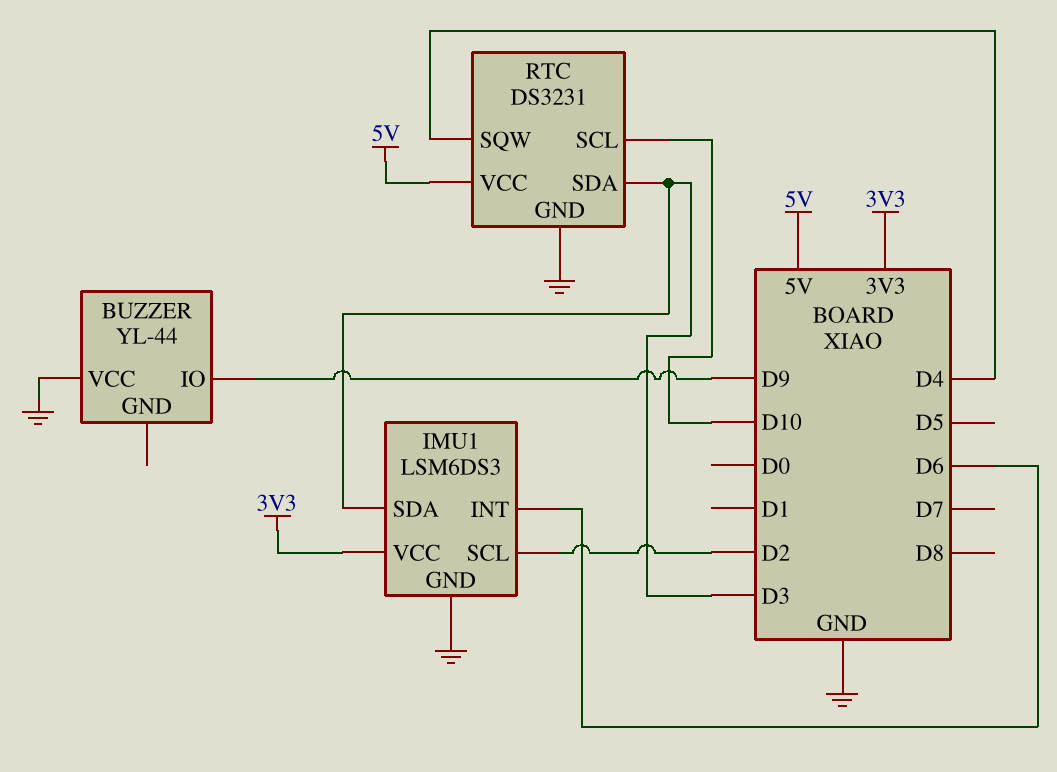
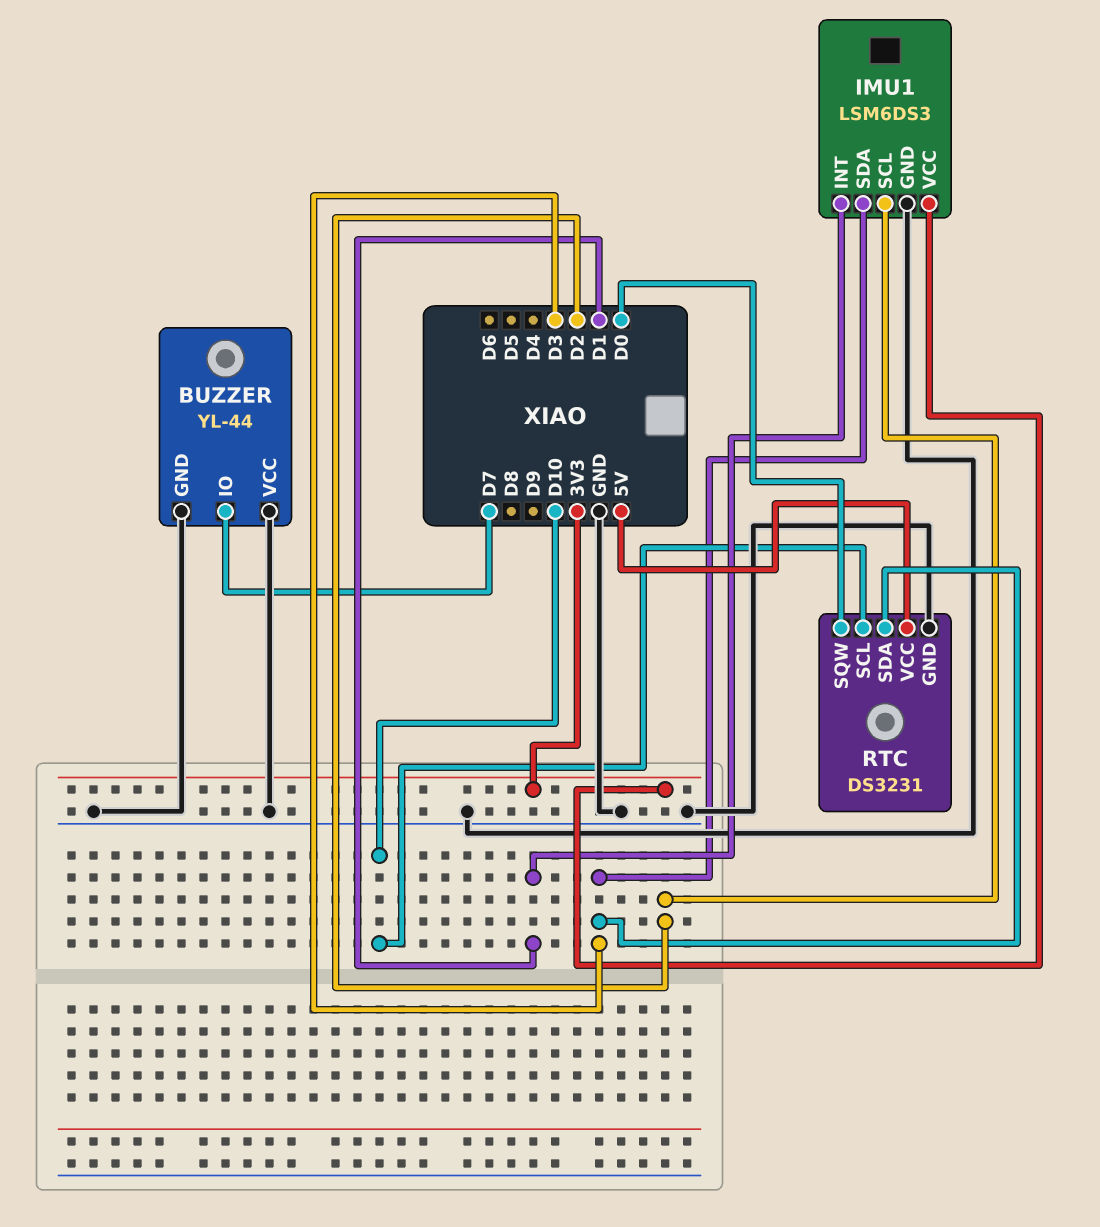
BUZZER pin GND: none -> GND
BUZZER pin IO: D9 -> D7
IMU1 pin INT: D6 -> D1
RTC pin SQW: D4 -> D0

